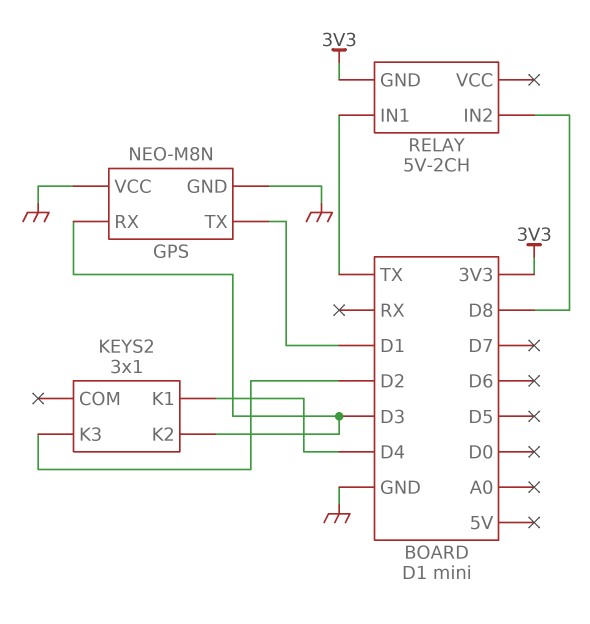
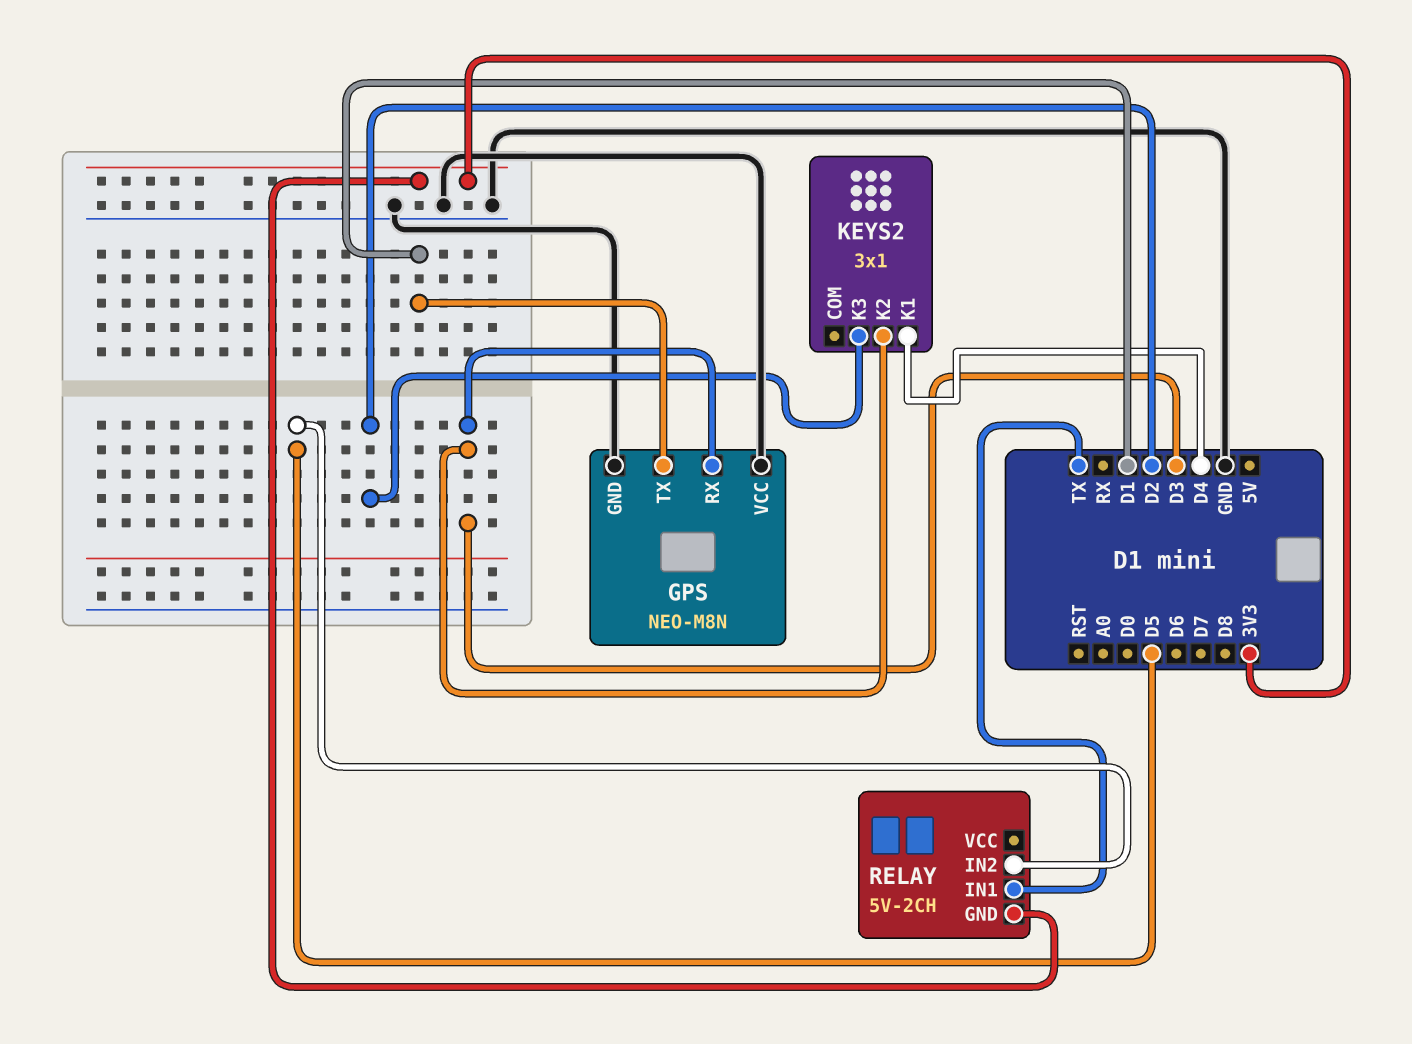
RELAY pin IN2: D8 -> D5

